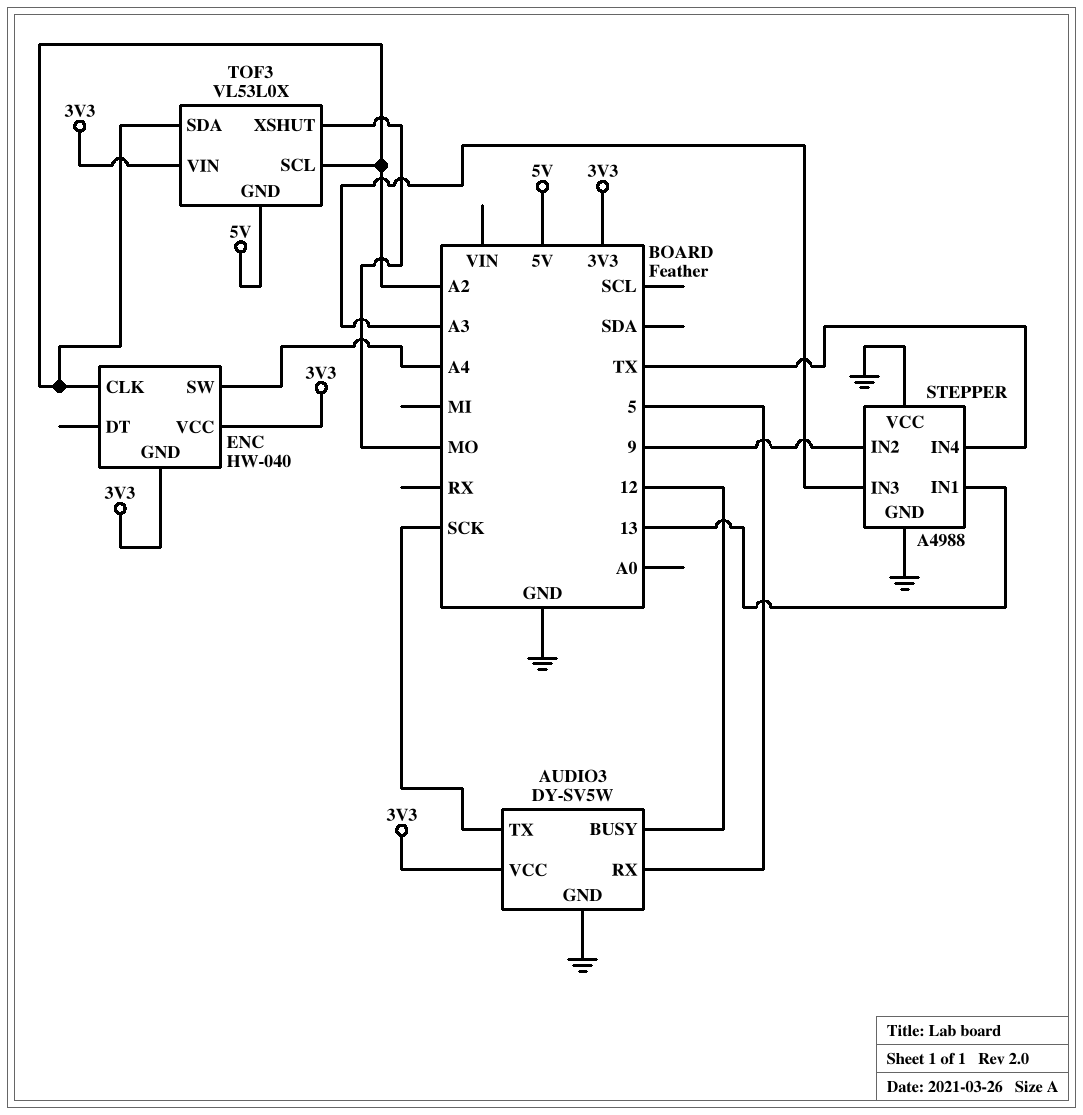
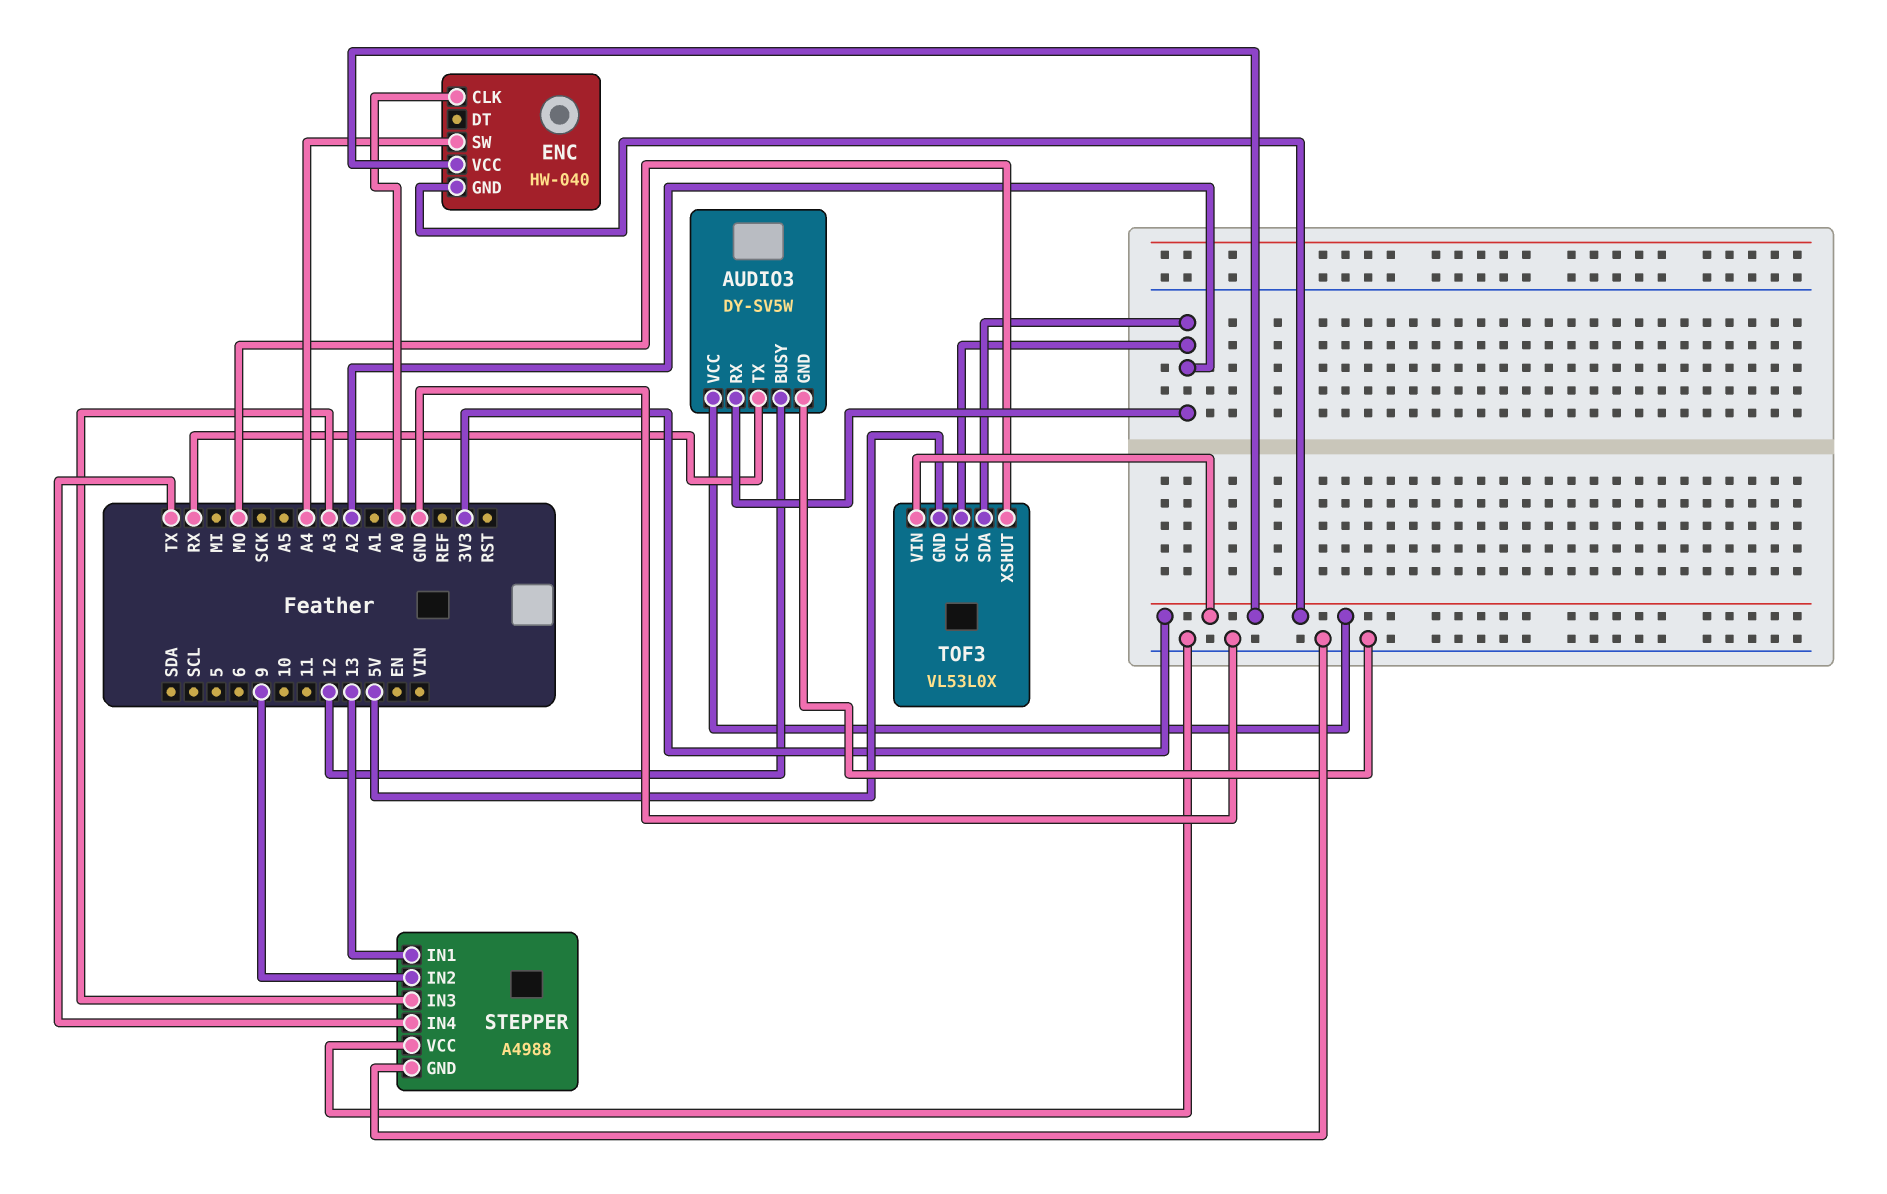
AUDIO3 pin RX: 5 -> A2
AUDIO3 pin TX: SCK -> RX
ENC pin CLK: A2 -> A0

